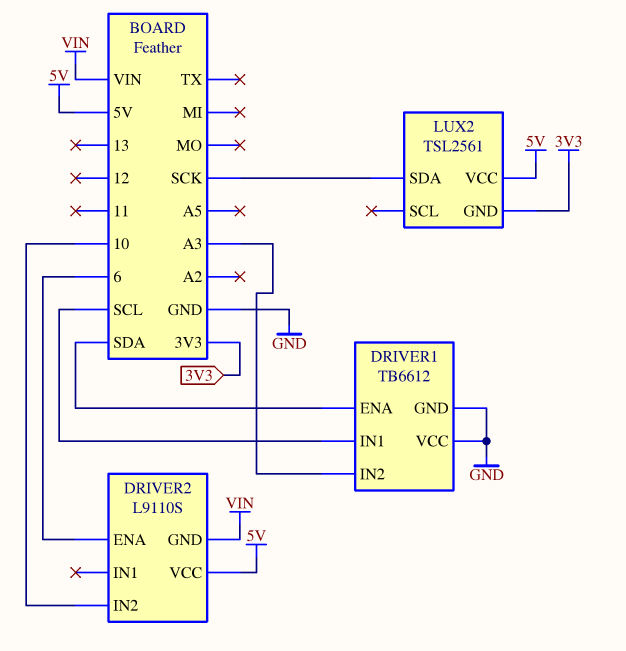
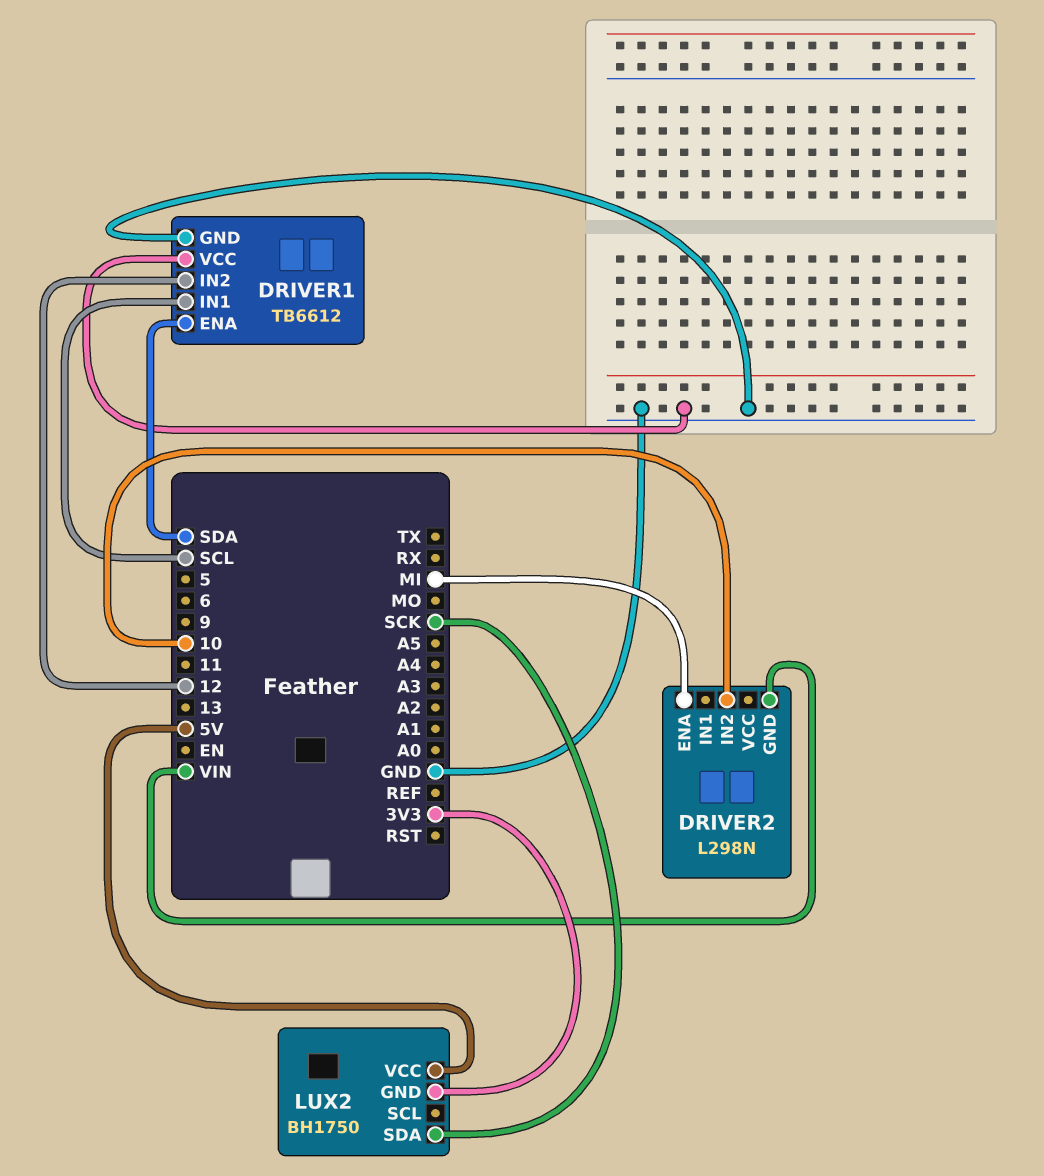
DRIVER1 pin IN2: A3 -> 12
DRIVER2: L9110S -> L298N
DRIVER2 pin ENA: 6 -> MI
DRIVER2 pin VCC: 5V -> none
LUX2: TSL2561 -> BH1750

